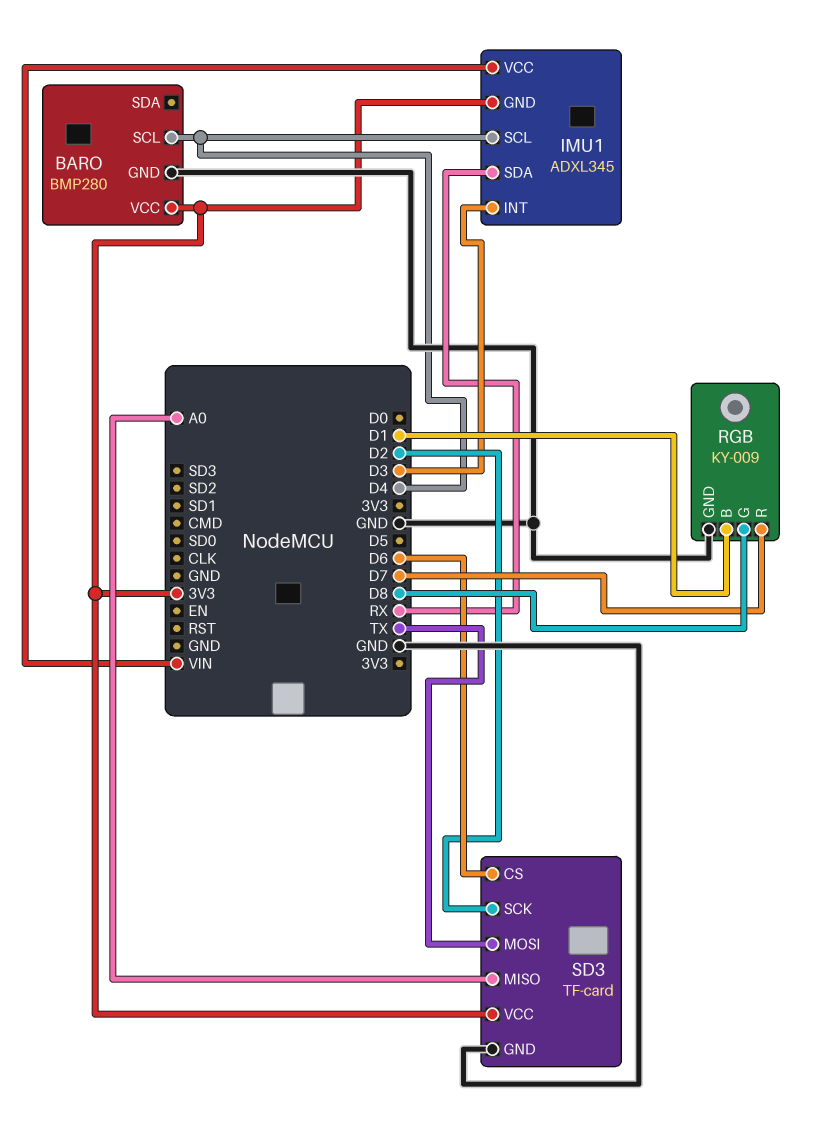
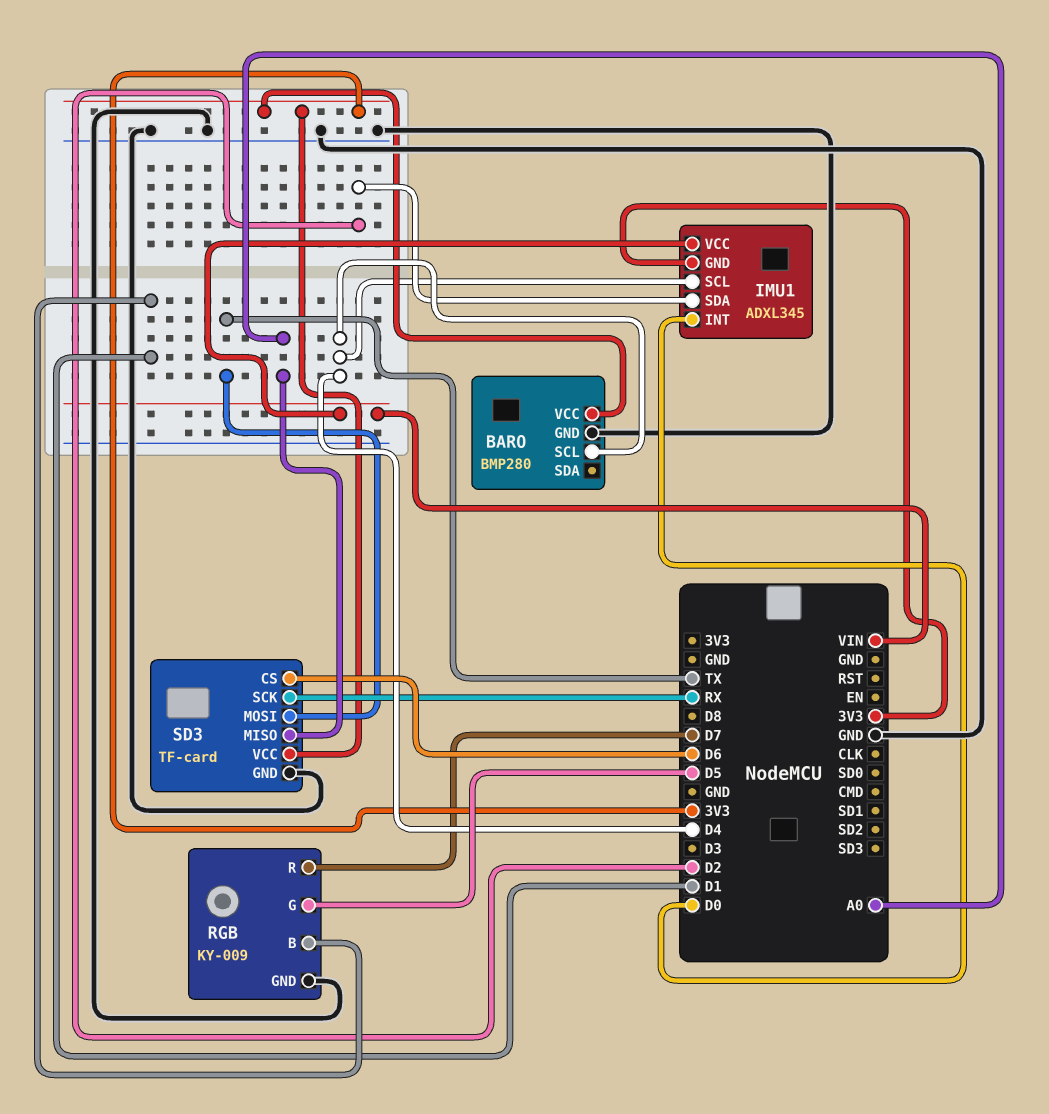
IMU1 pin INT: D3 -> D0
IMU1 pin SDA: RX -> D2
RGB pin G: D8 -> D5
SD3 pin SCK: D2 -> RX

